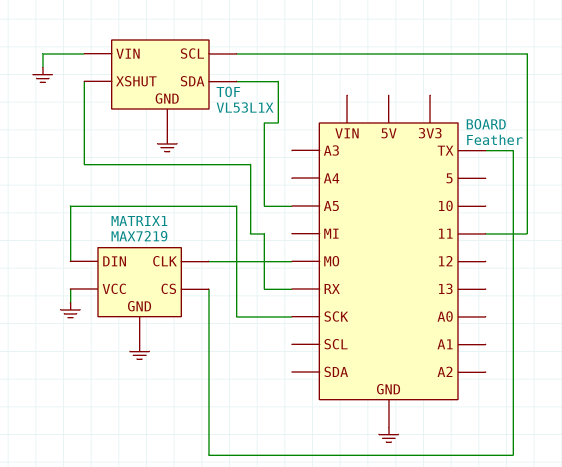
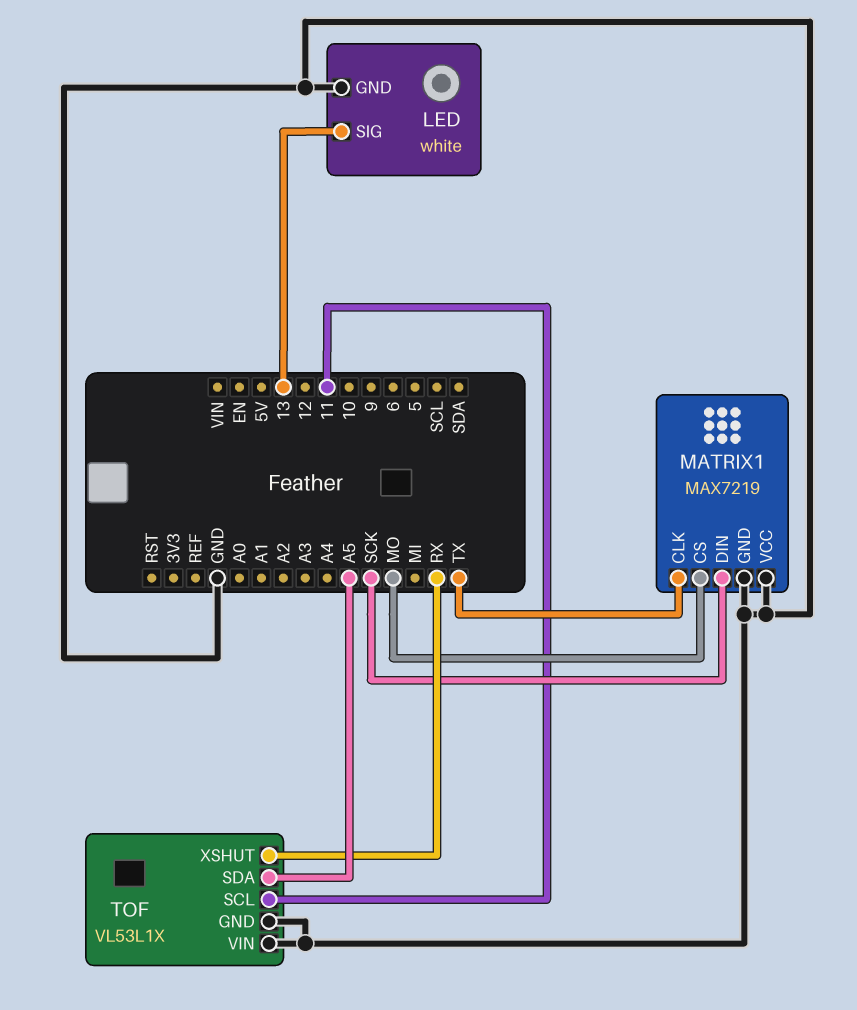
LED: none -> white
LED pin GND: none -> GND
LED pin SIG: none -> 13
MATRIX1 pin CLK: MO -> TX
MATRIX1 pin CS: TX -> MO

